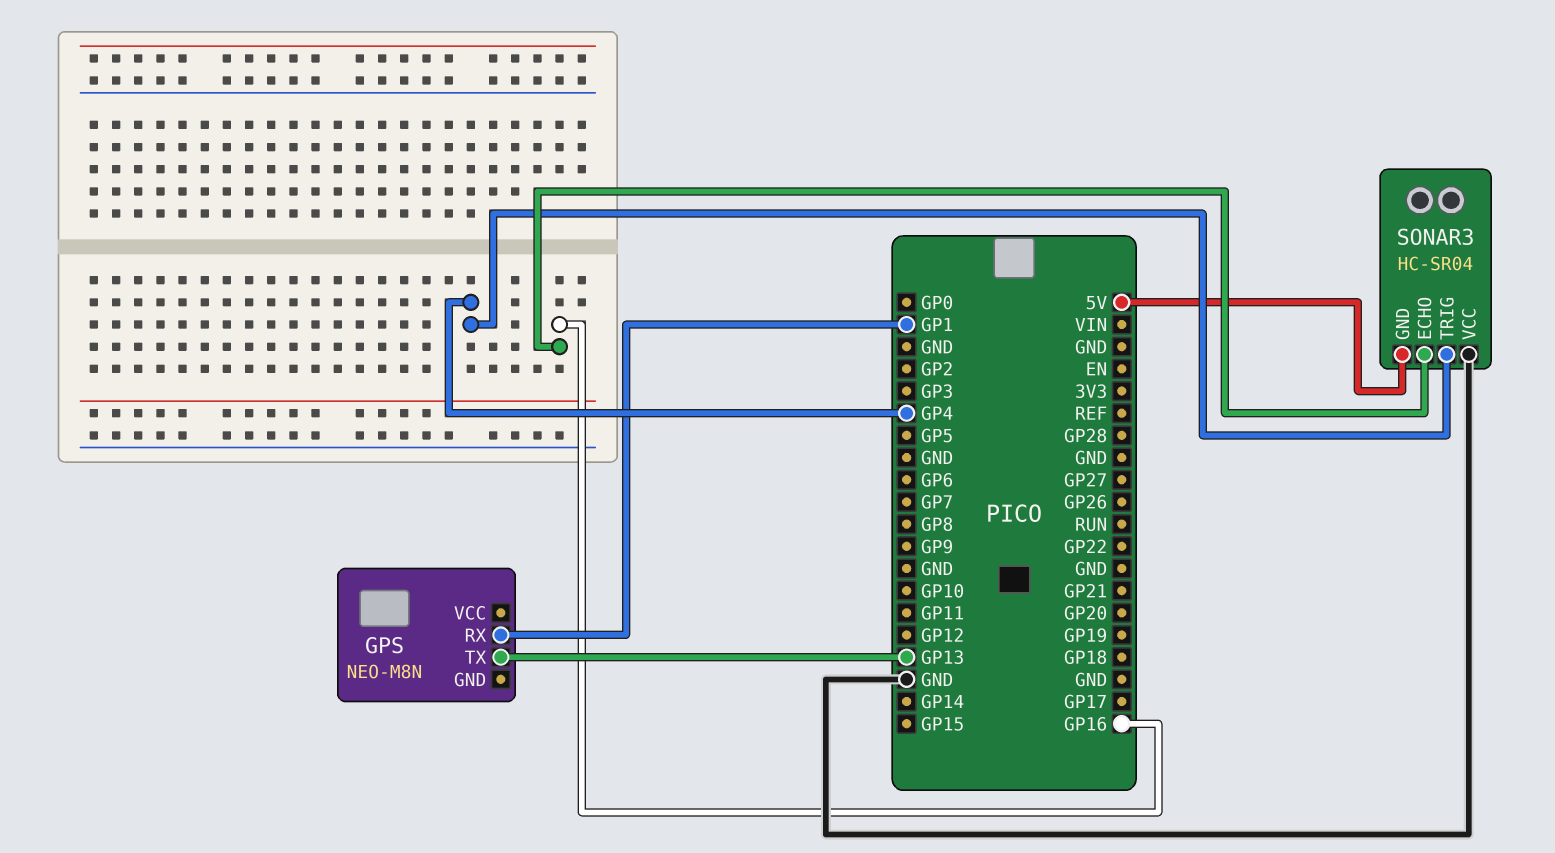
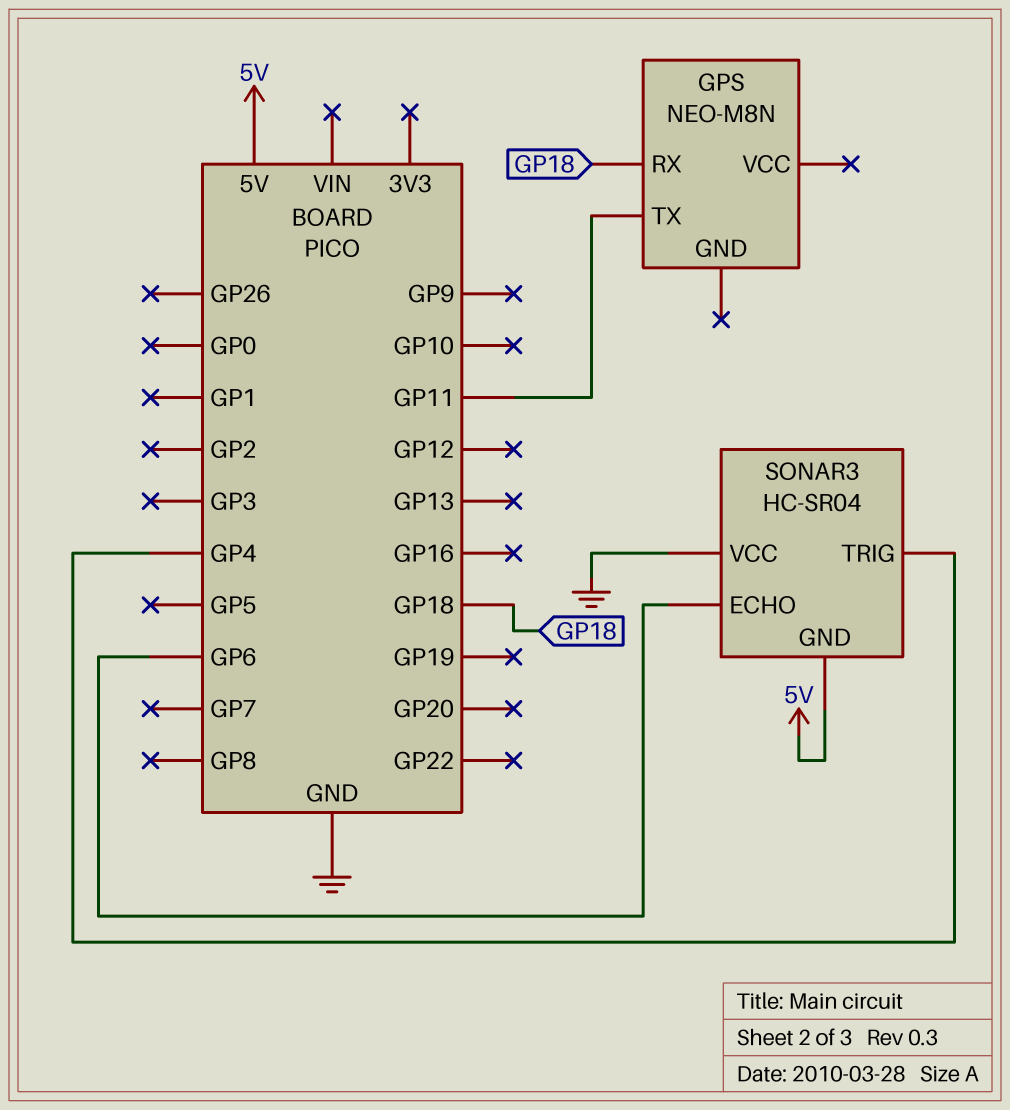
GPS pin RX: GP1 -> GP18
GPS pin TX: GP13 -> GP11
SONAR3 pin ECHO: GP16 -> GP6

